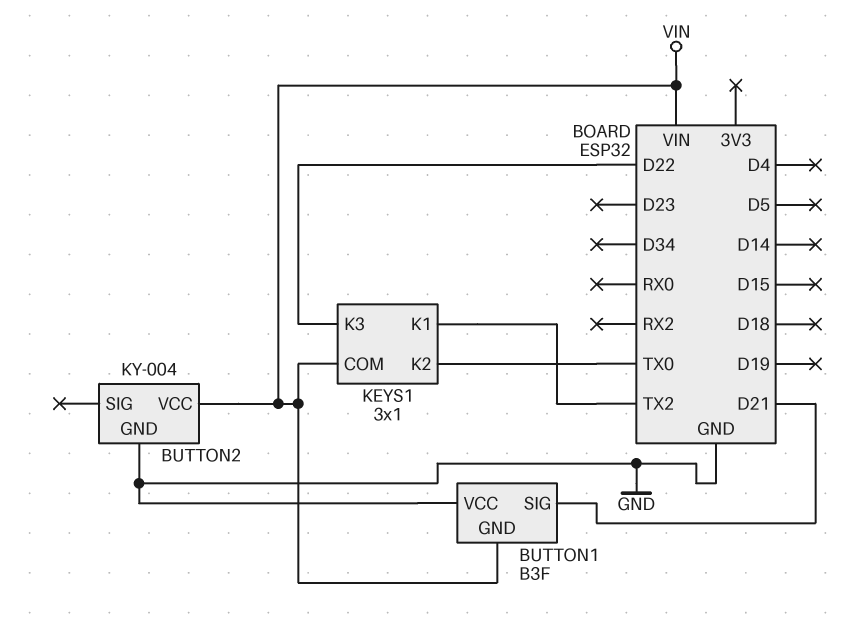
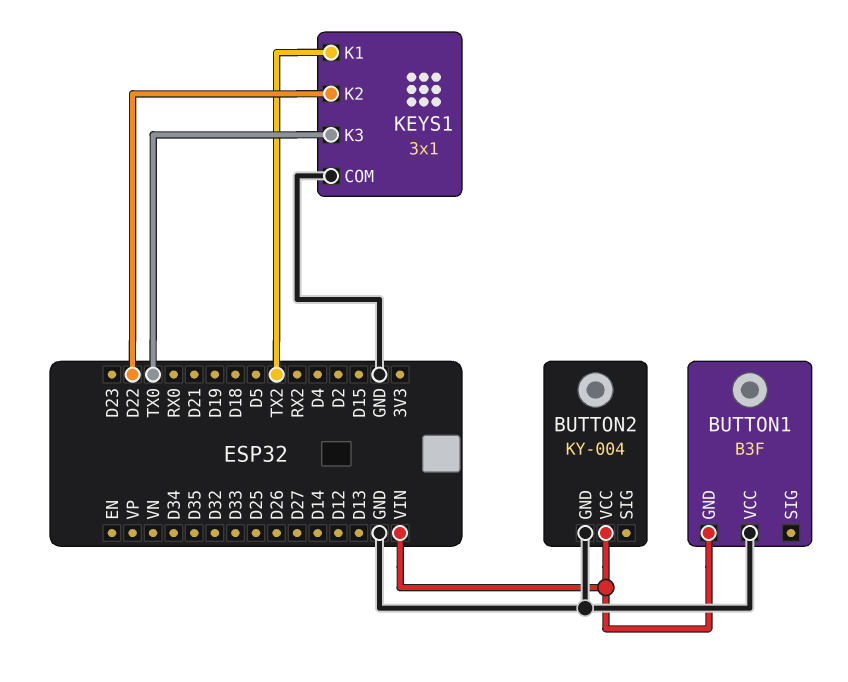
BUTTON1 pin SIG: D21 -> none
KEYS1 pin COM: VIN -> GND
KEYS1 pin K2: TX0 -> D22
KEYS1 pin K3: D22 -> TX0

